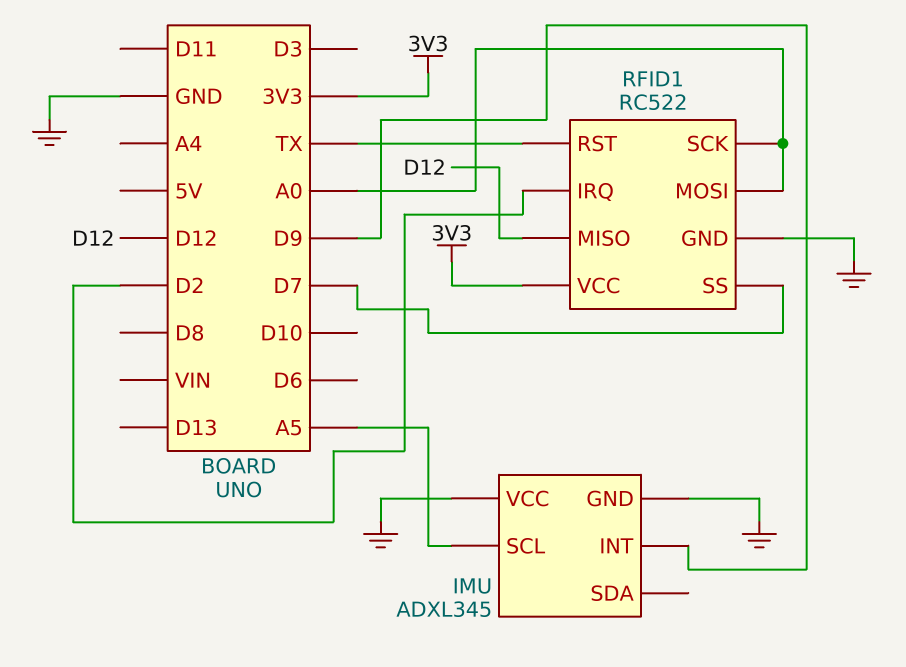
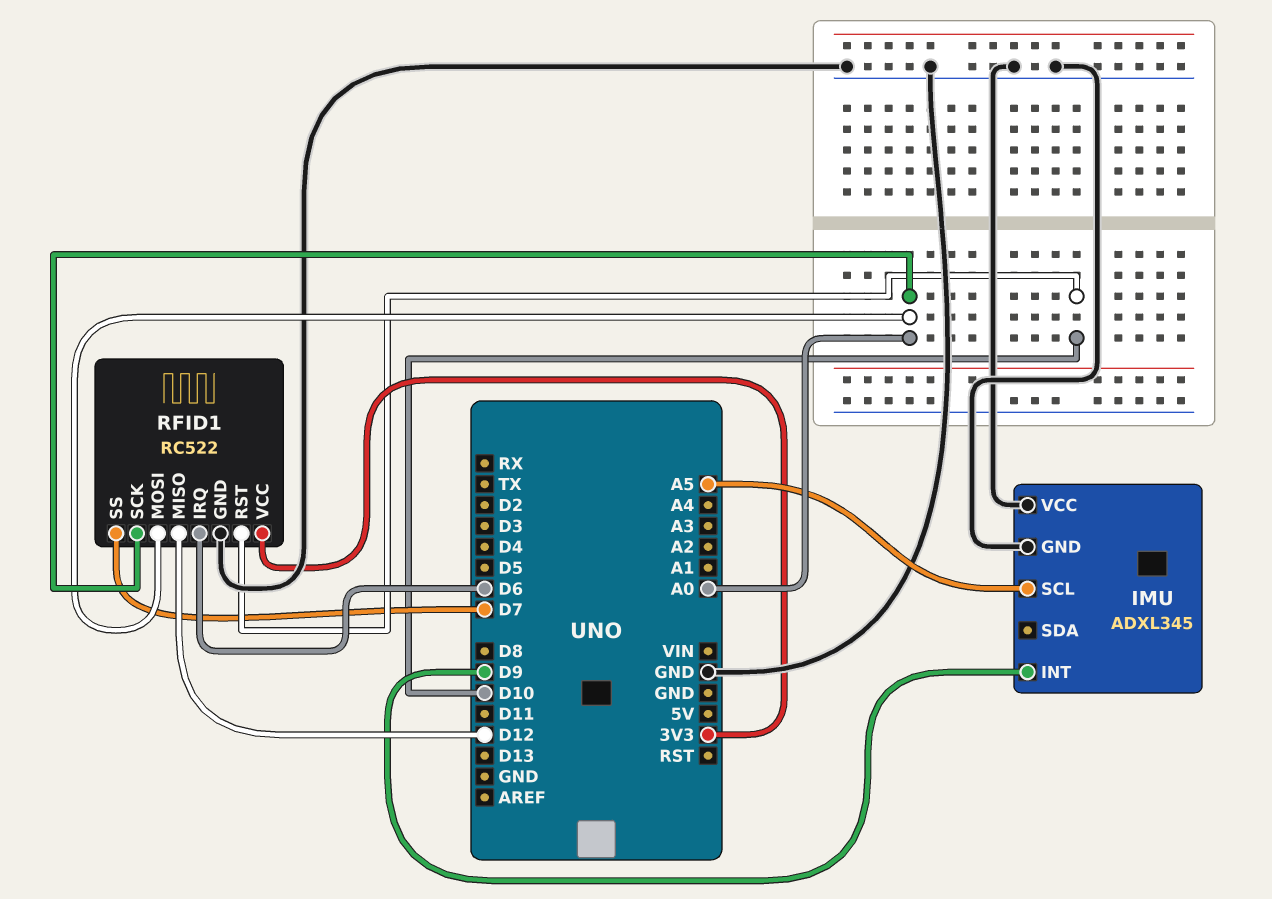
RFID1 pin IRQ: D2 -> D6
RFID1 pin RST: TX -> D10

